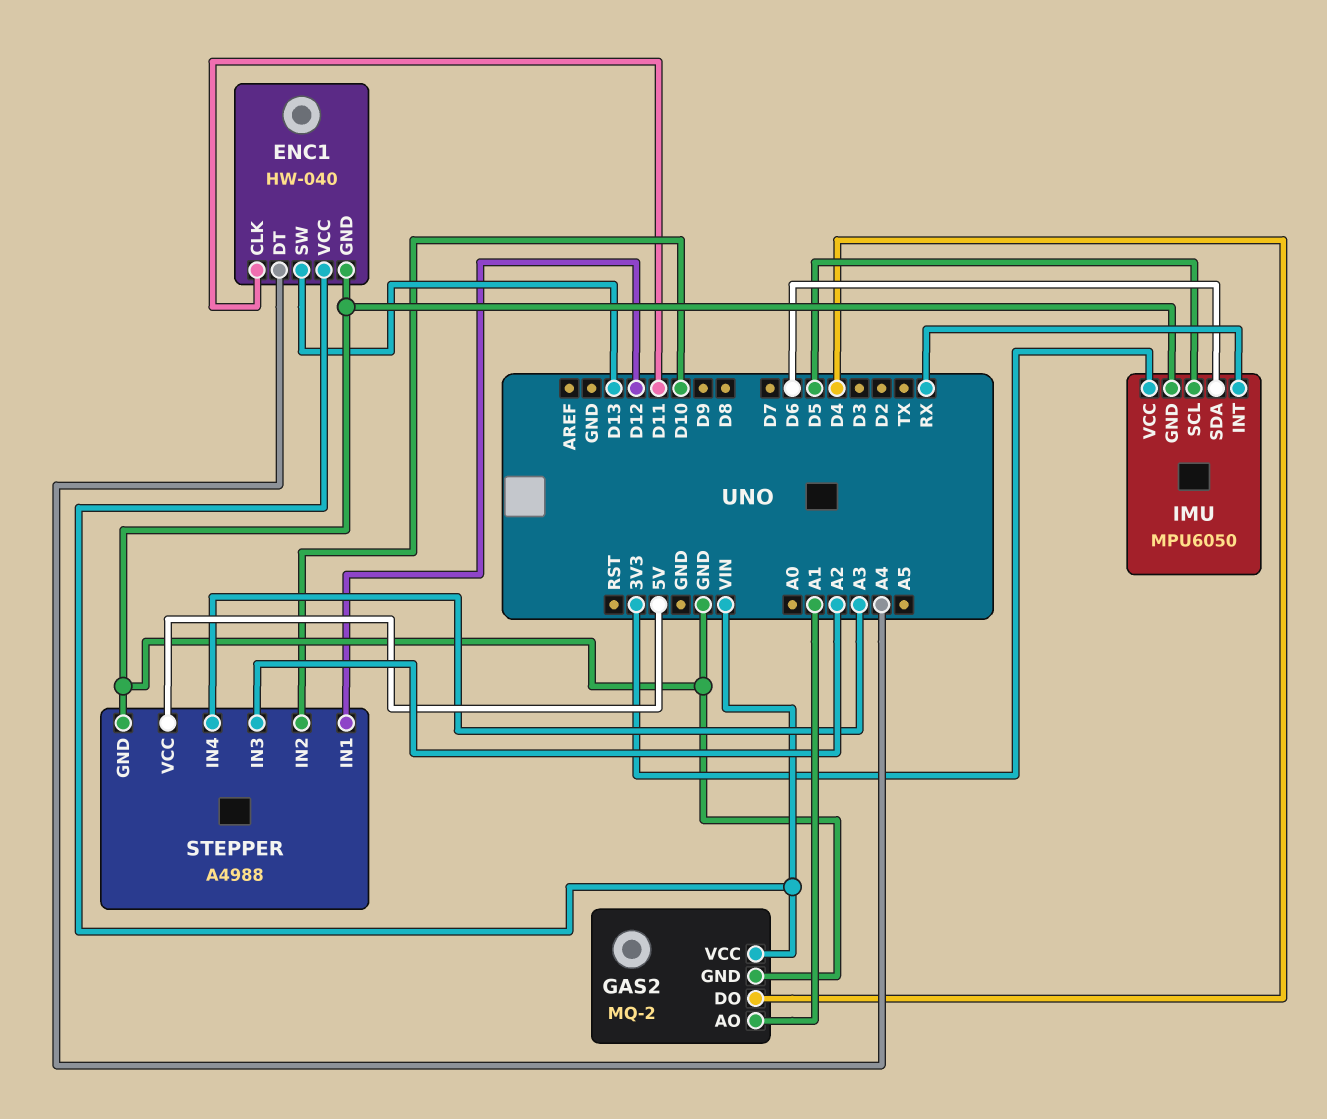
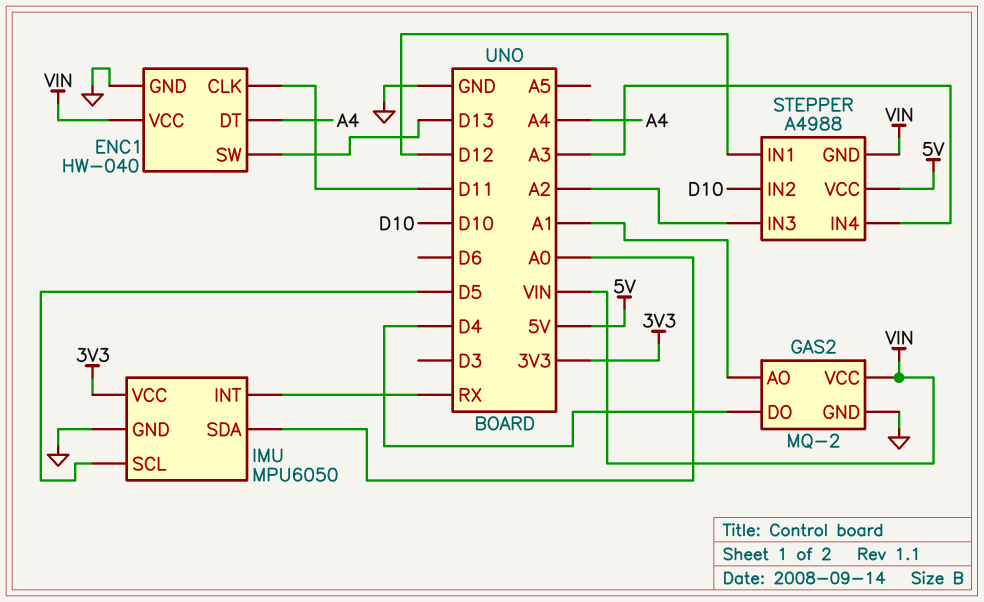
IMU pin SDA: D6 -> A0
STEPPER pin GND: GND -> VIN

